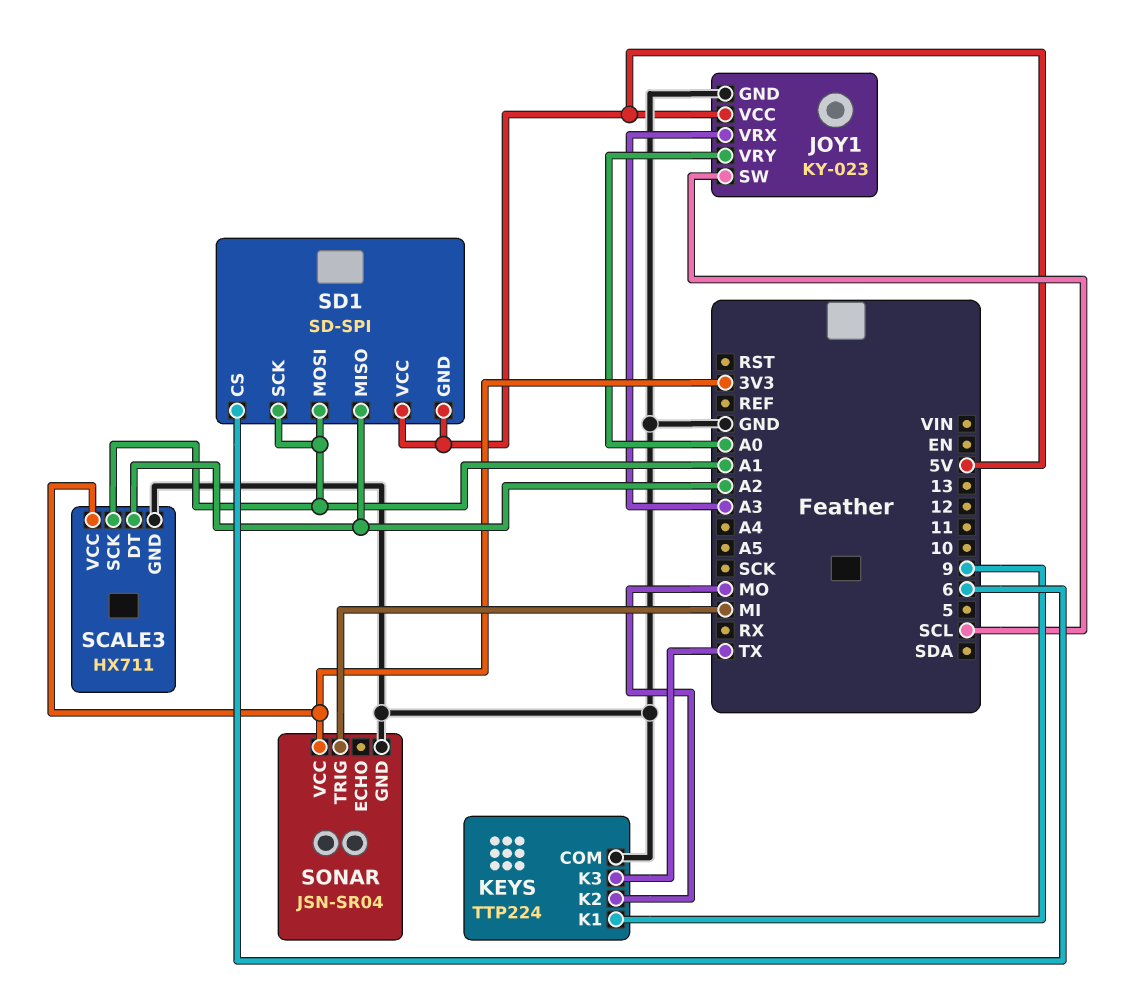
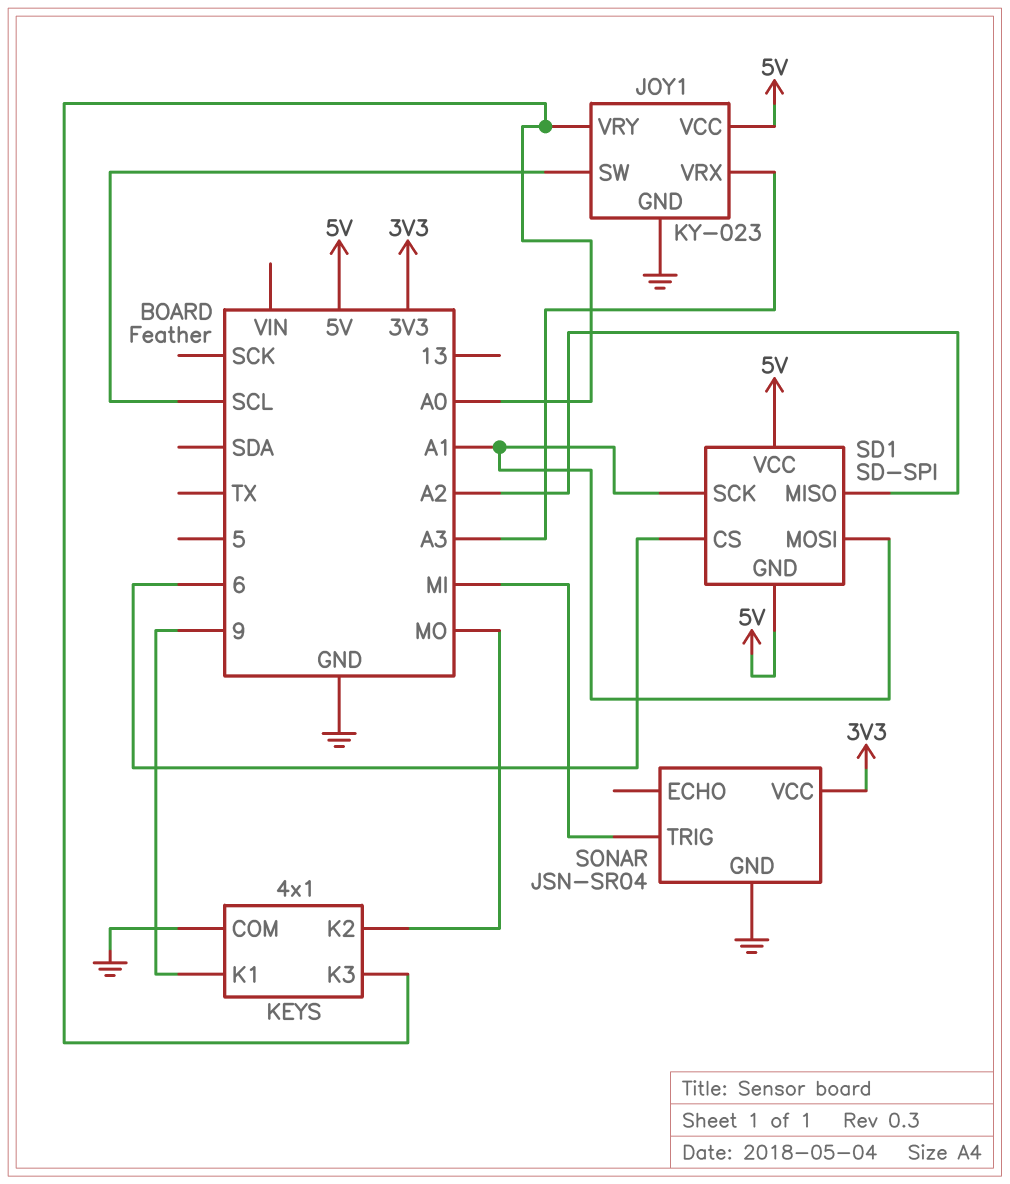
KEYS: TTP224 -> 4x1
KEYS pin K3: TX -> A0
SCALE3: HX711 -> none
SCALE3 pin DT: A2 -> none
SCALE3 pin GND: GND -> none
SCALE3 pin SCK: A1 -> none
SCALE3 pin VCC: 3V3 -> none

